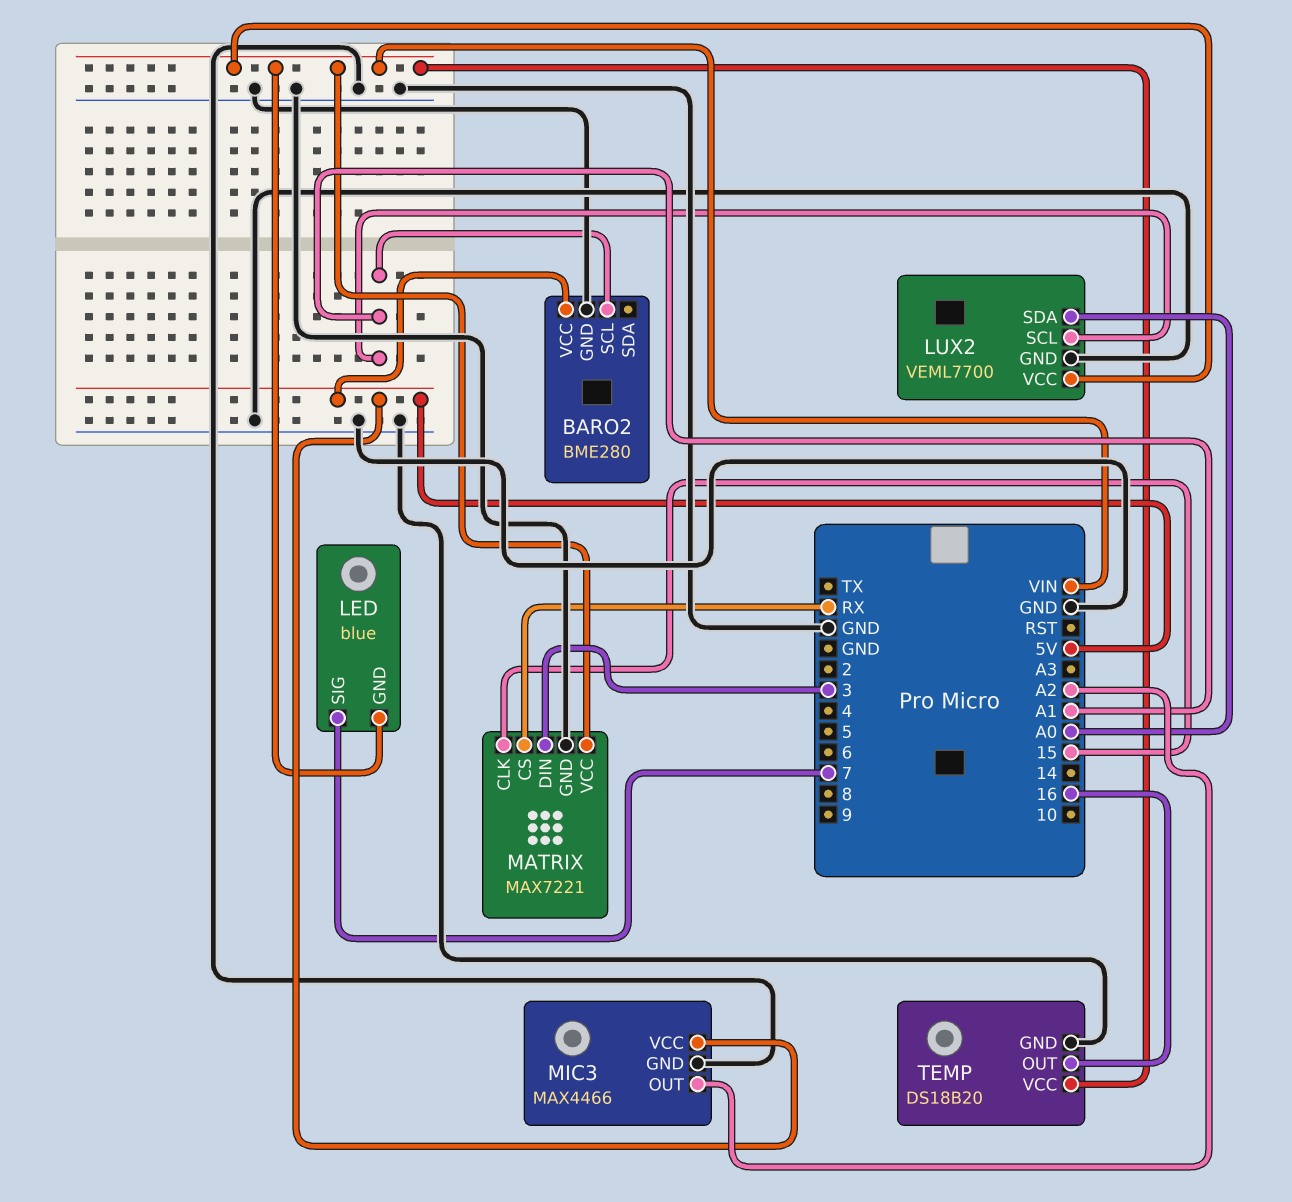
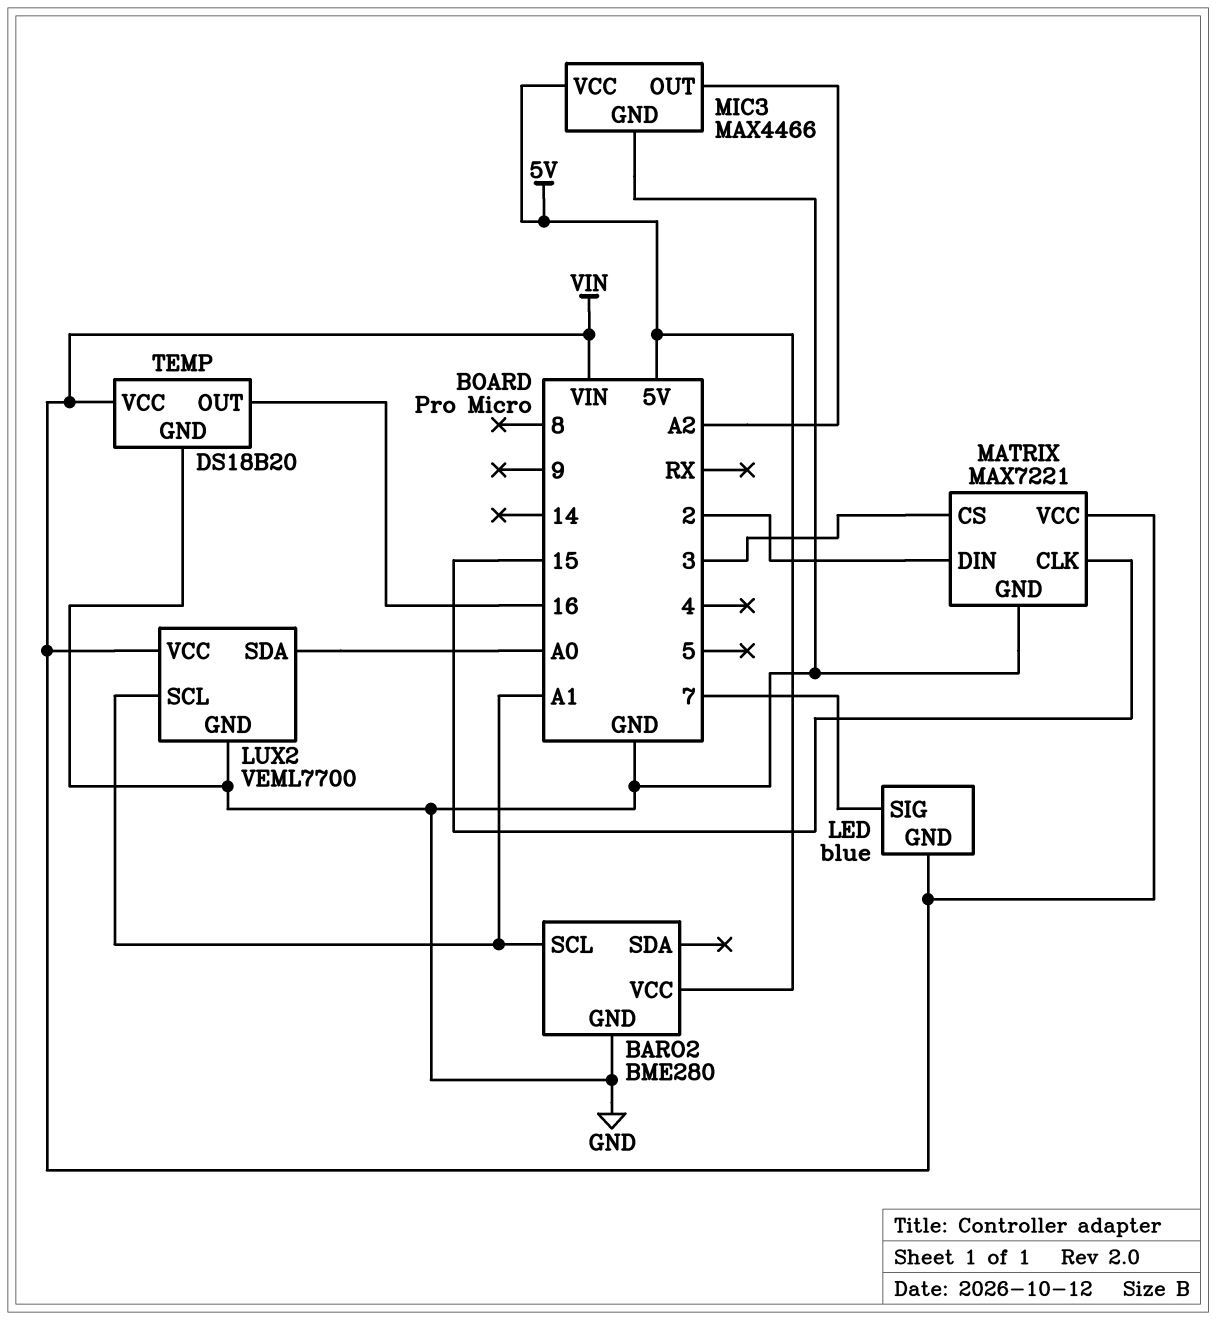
MATRIX pin CS: RX -> 3
MATRIX pin DIN: 3 -> 2

